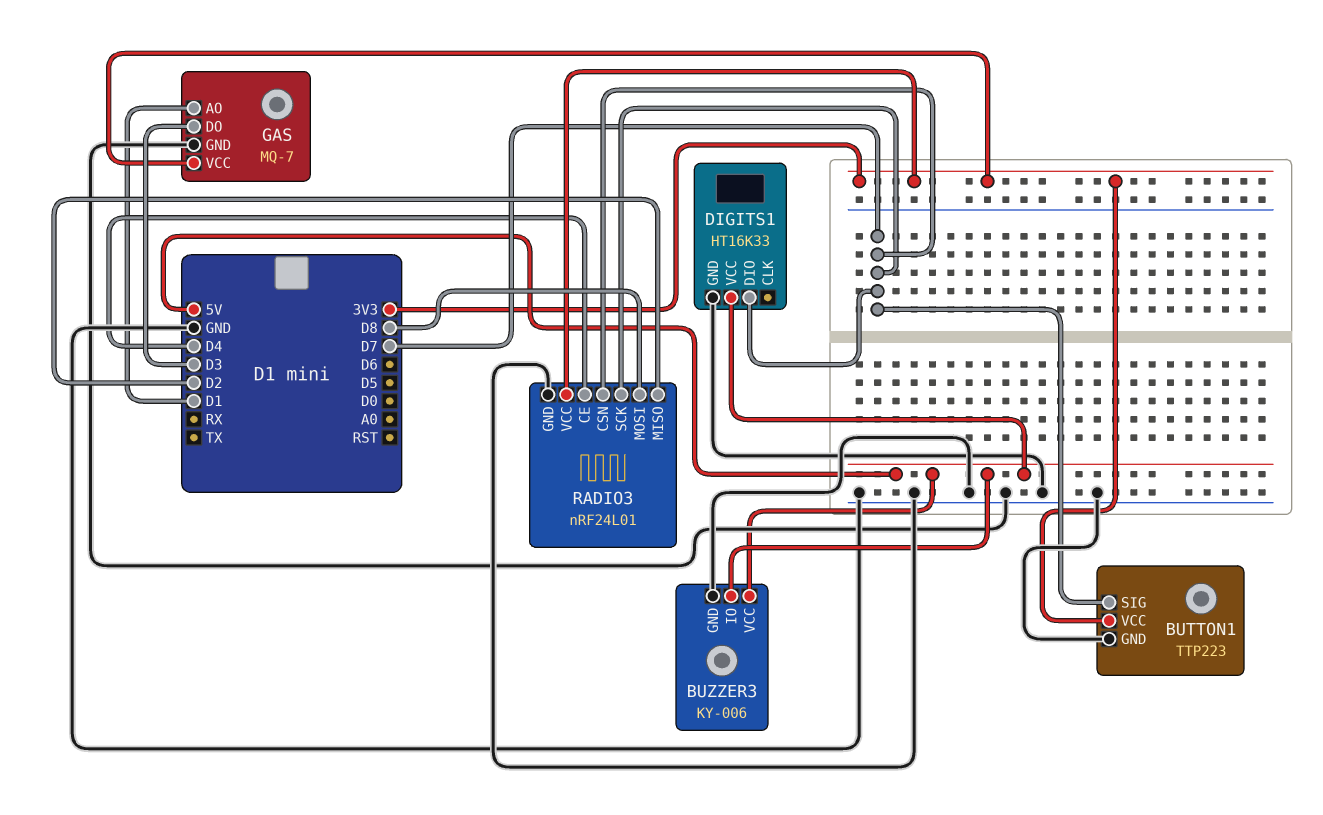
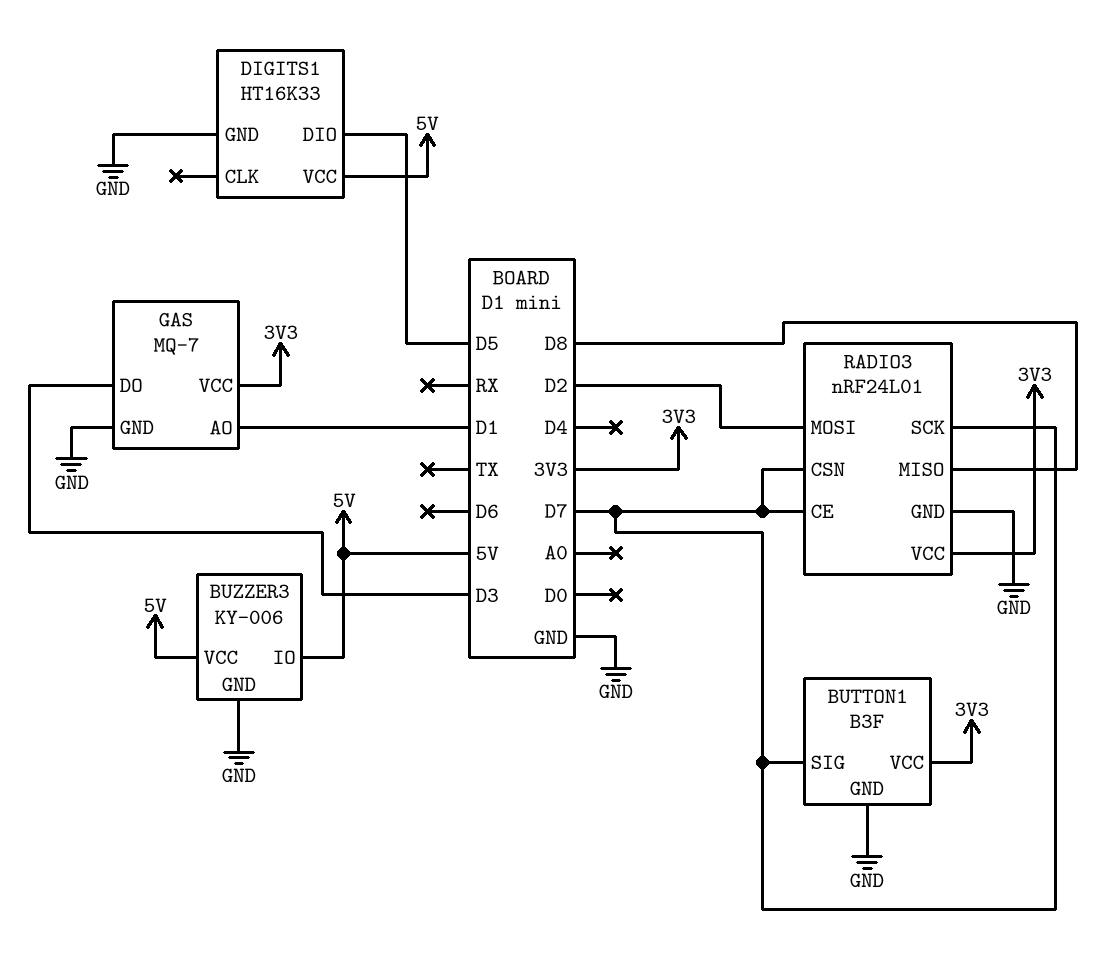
BUTTON1: TTP223 -> B3F
DIGITS1 pin DIO: D7 -> D5
RADIO3 pin CE: D4 -> D7
RADIO3 pin MISO: D2 -> D8
RADIO3 pin MOSI: D8 -> D2

